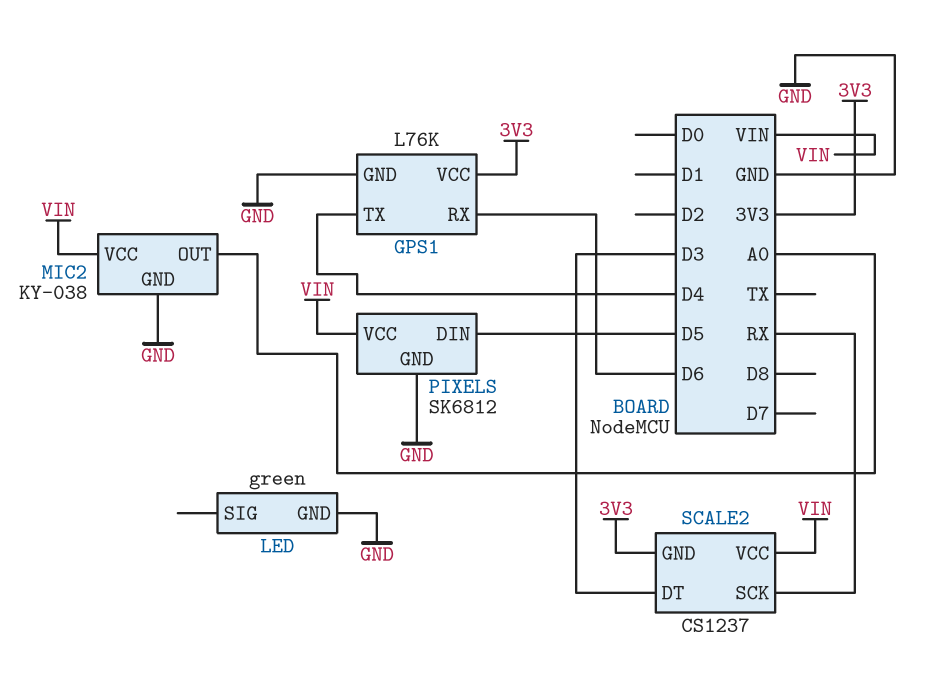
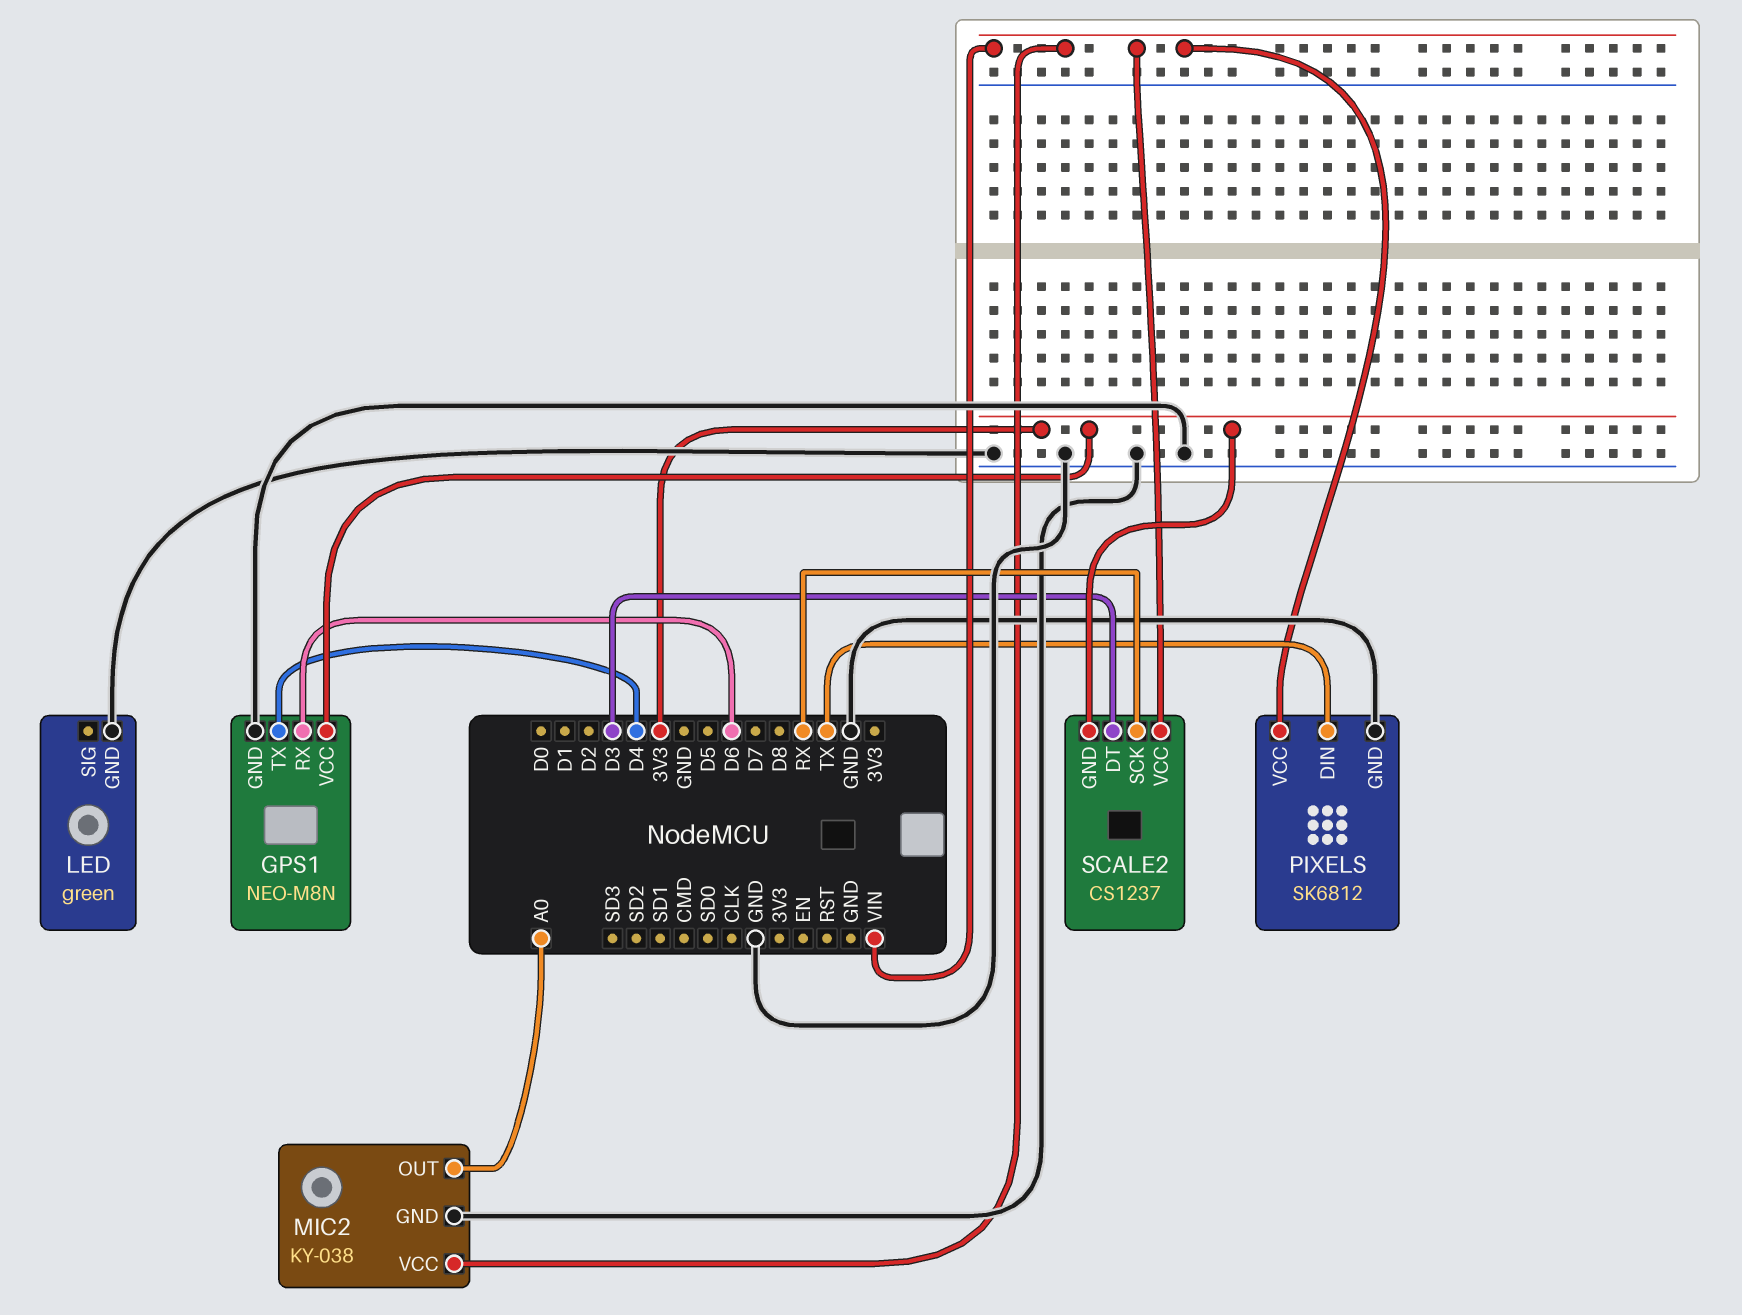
GPS1: L76K -> NEO-M8N
PIXELS pin DIN: D5 -> TX

